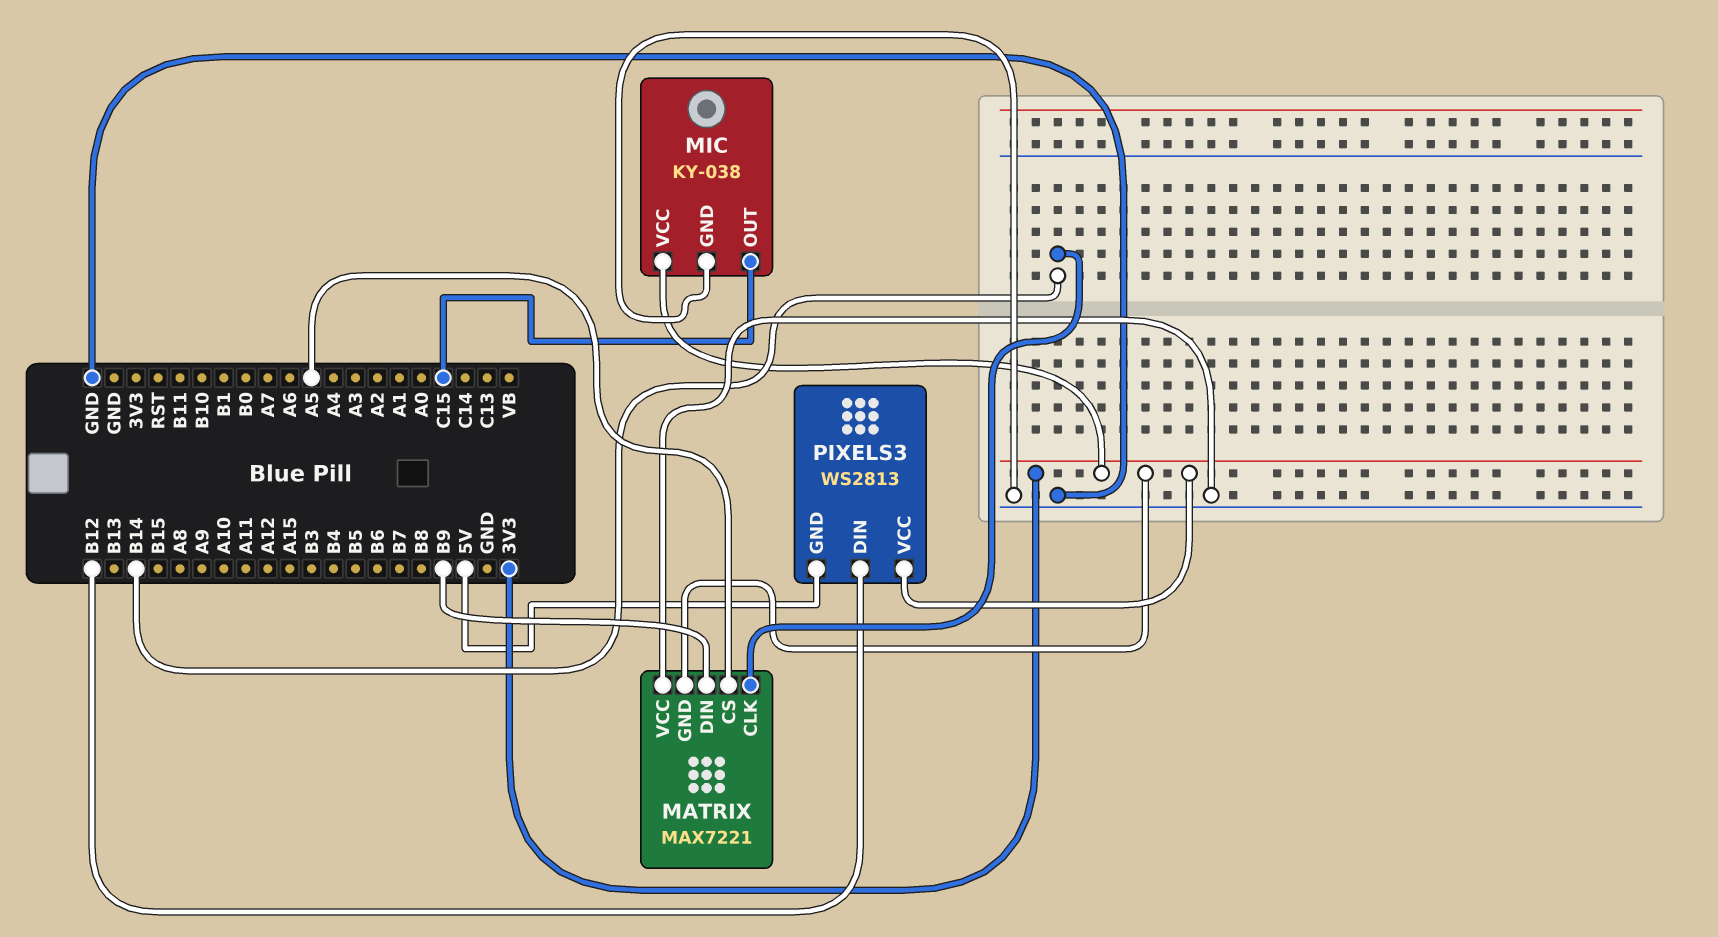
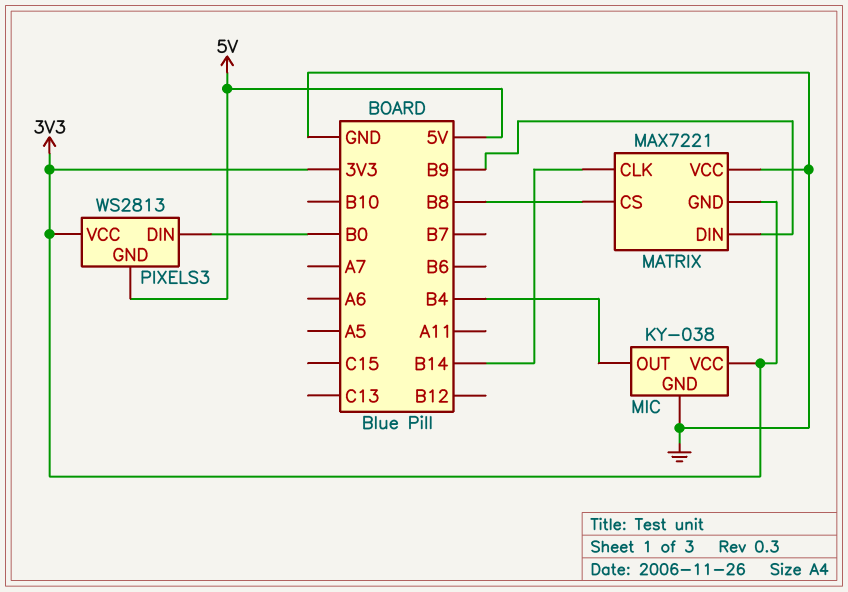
MATRIX pin CS: A5 -> B8
MIC pin OUT: C15 -> B4
PIXELS3 pin DIN: B12 -> B0

